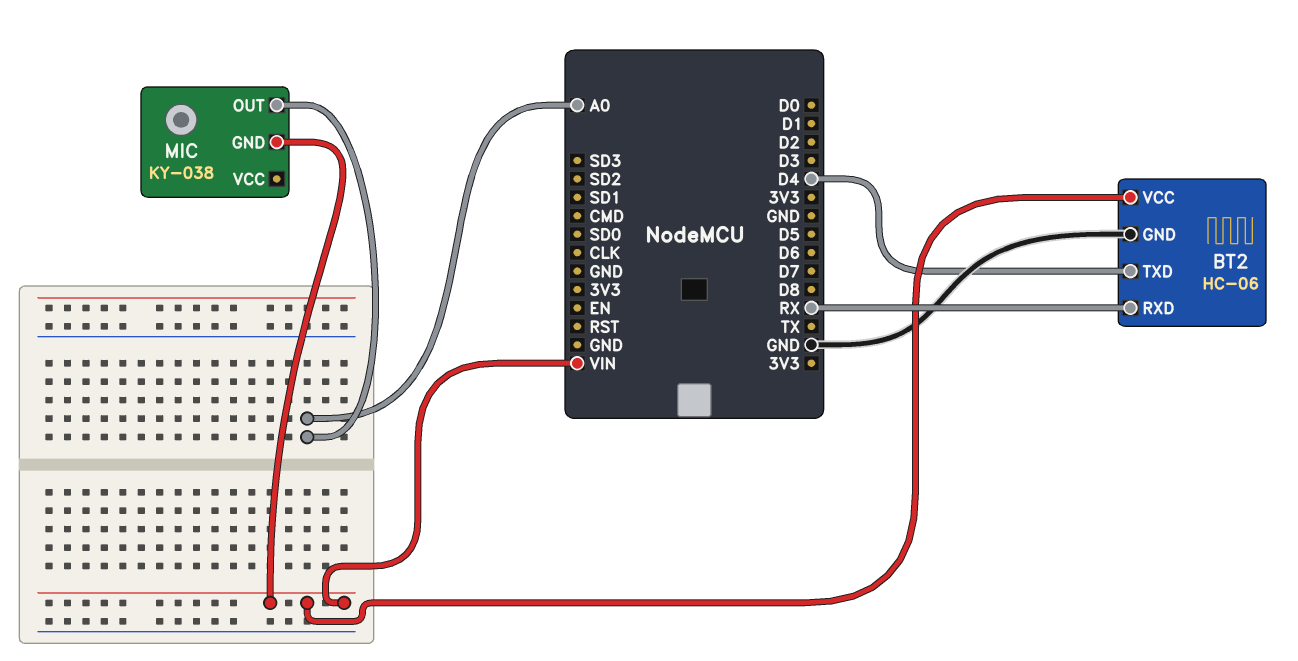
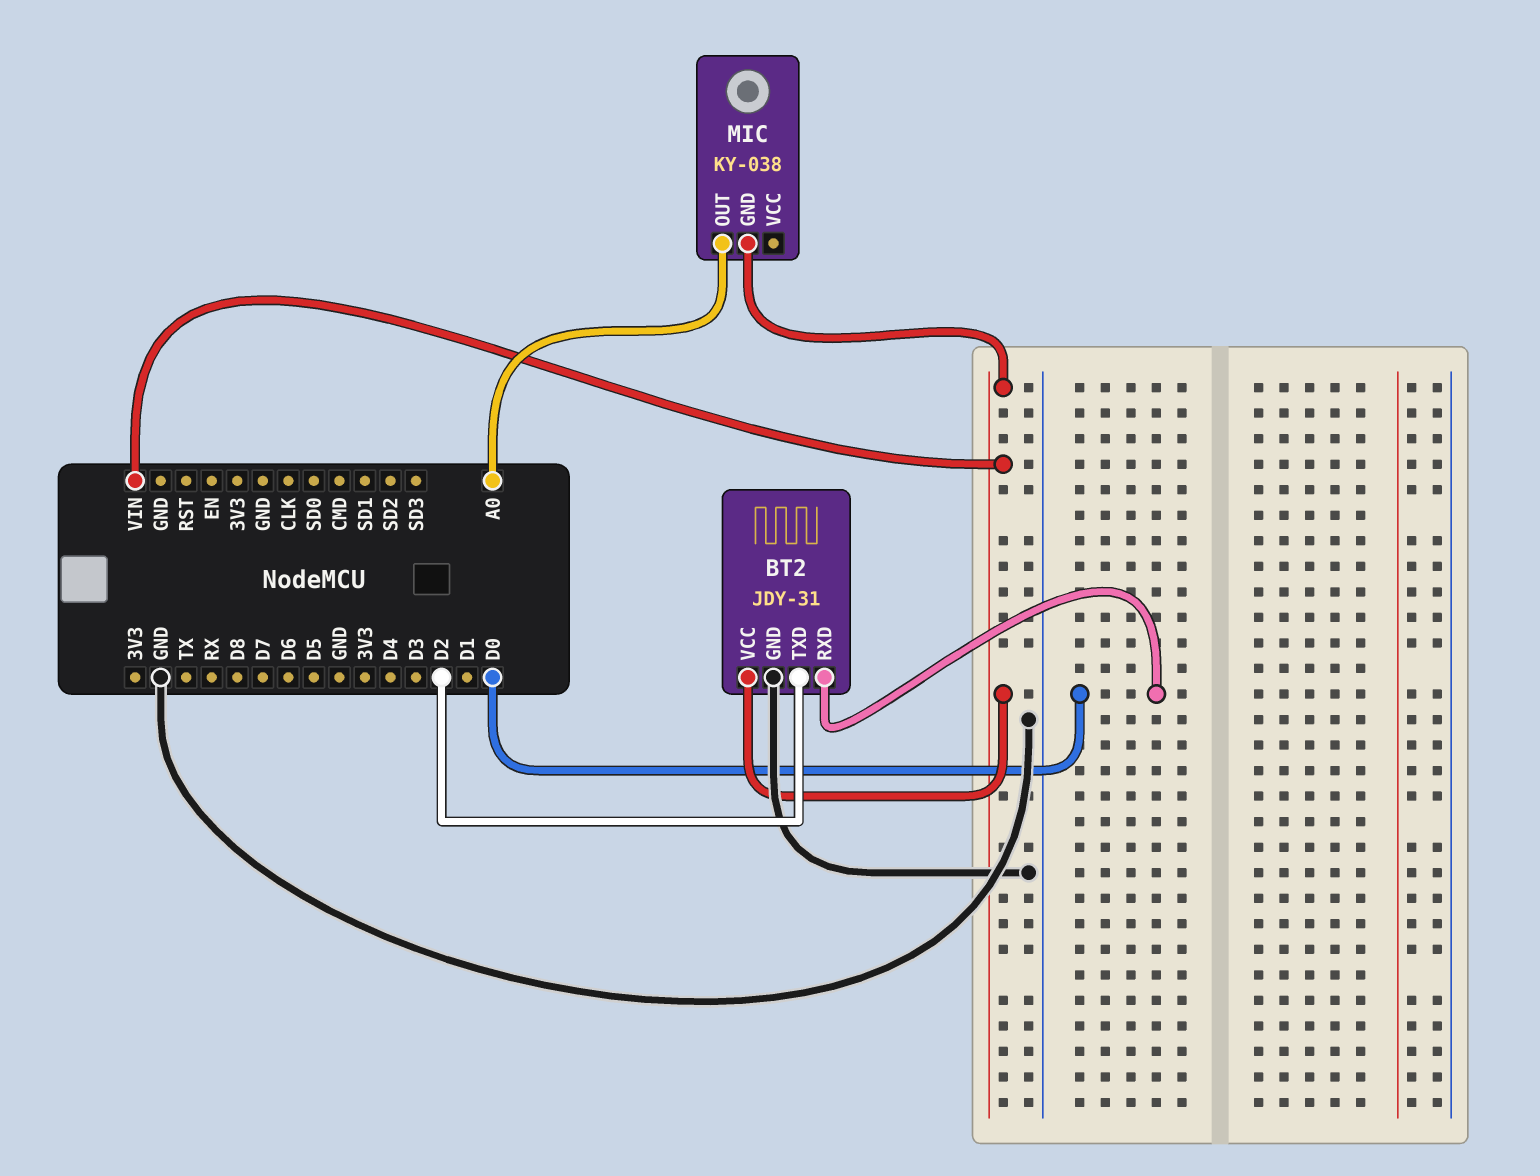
BT2: HC-06 -> JDY-31
BT2 pin RXD: RX -> D0
BT2 pin TXD: D4 -> D2

